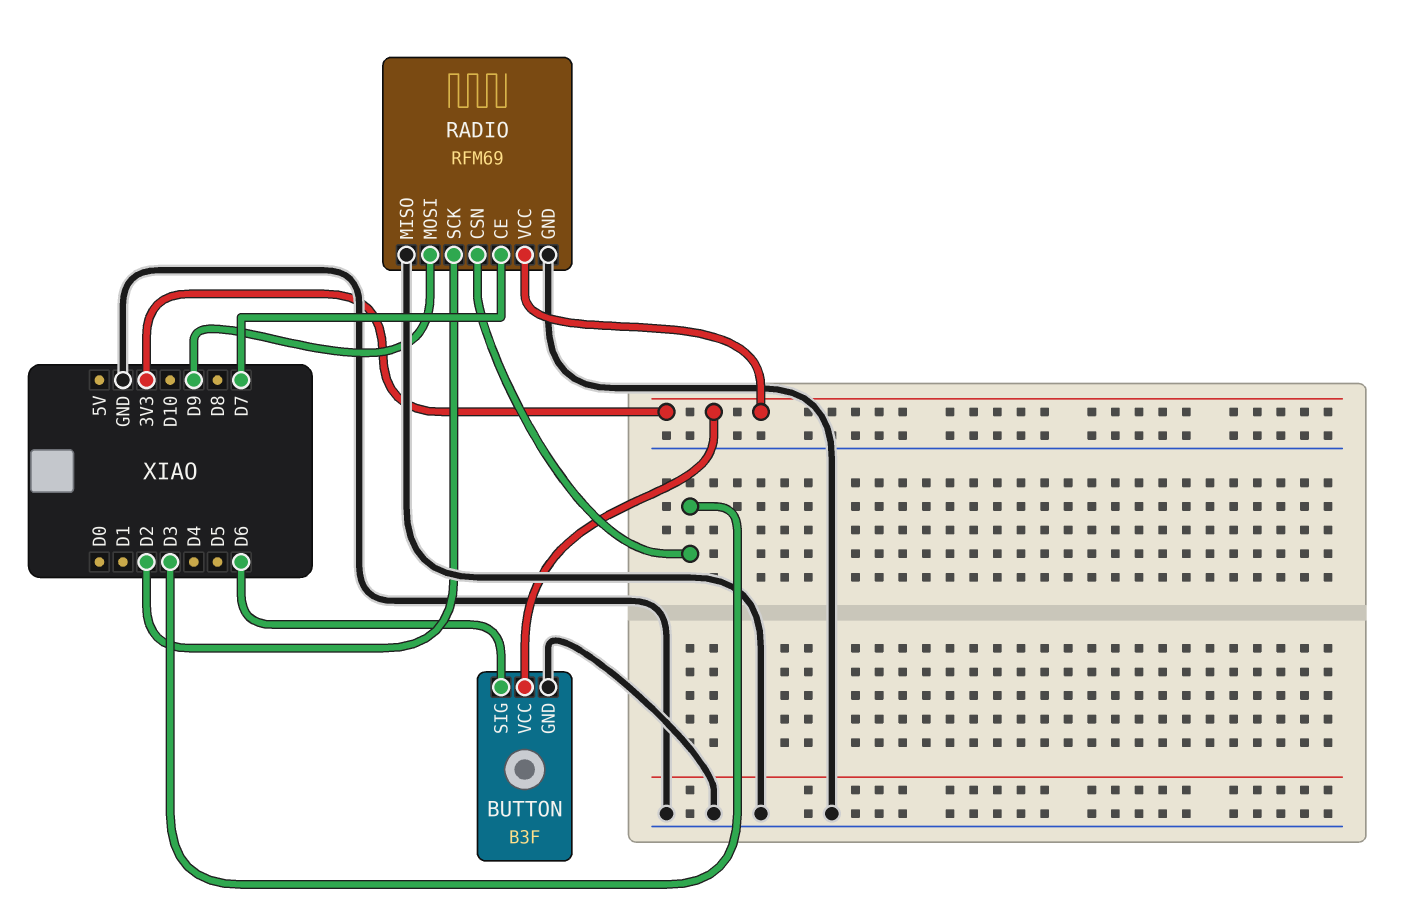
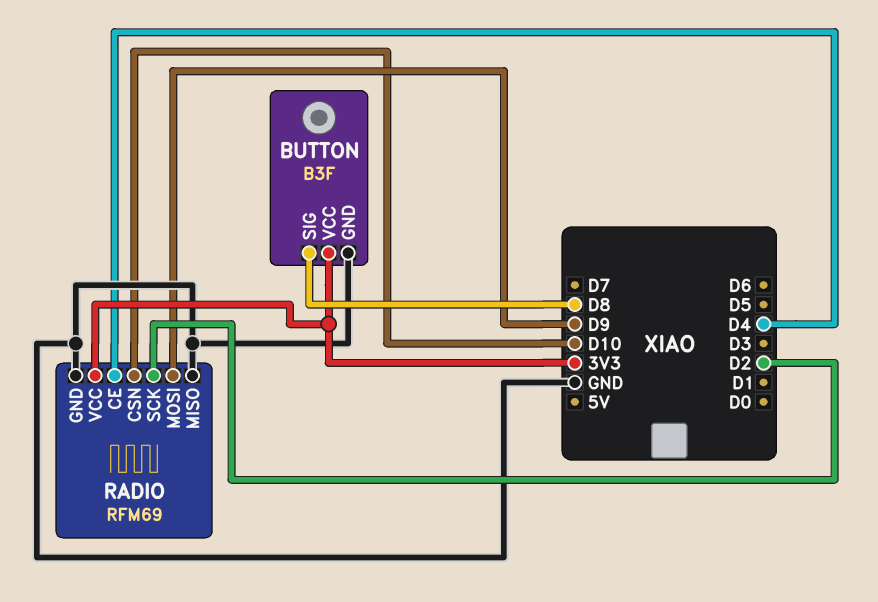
BUTTON pin SIG: D6 -> D8
RADIO pin CE: D7 -> D4
RADIO pin CSN: D3 -> D10

